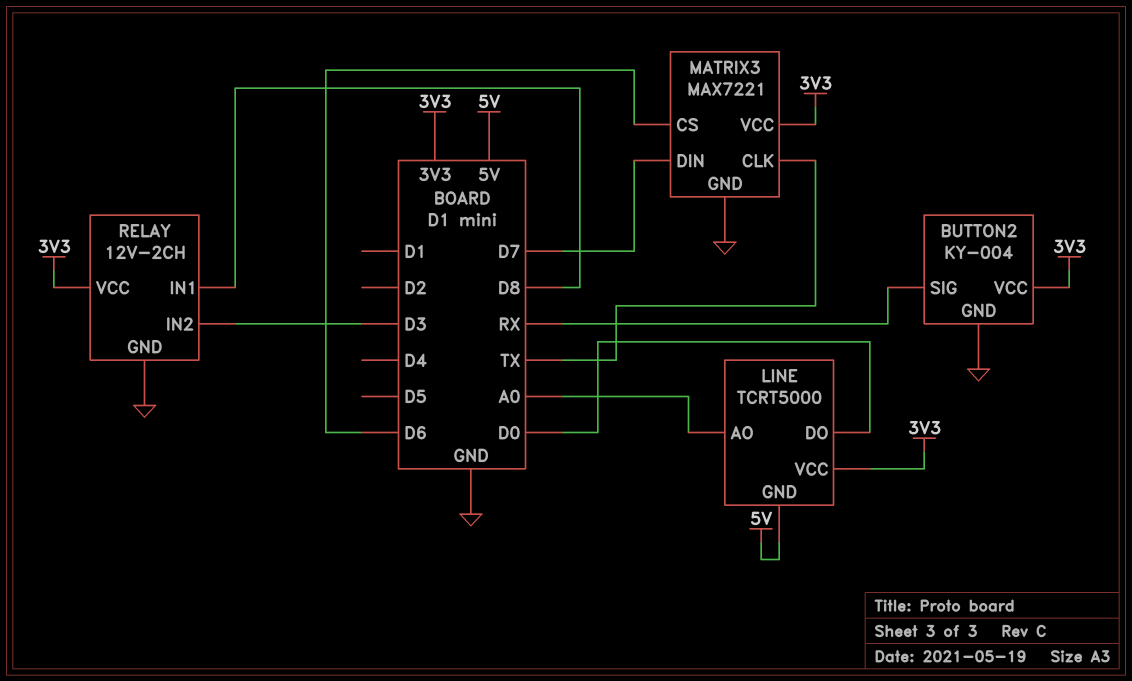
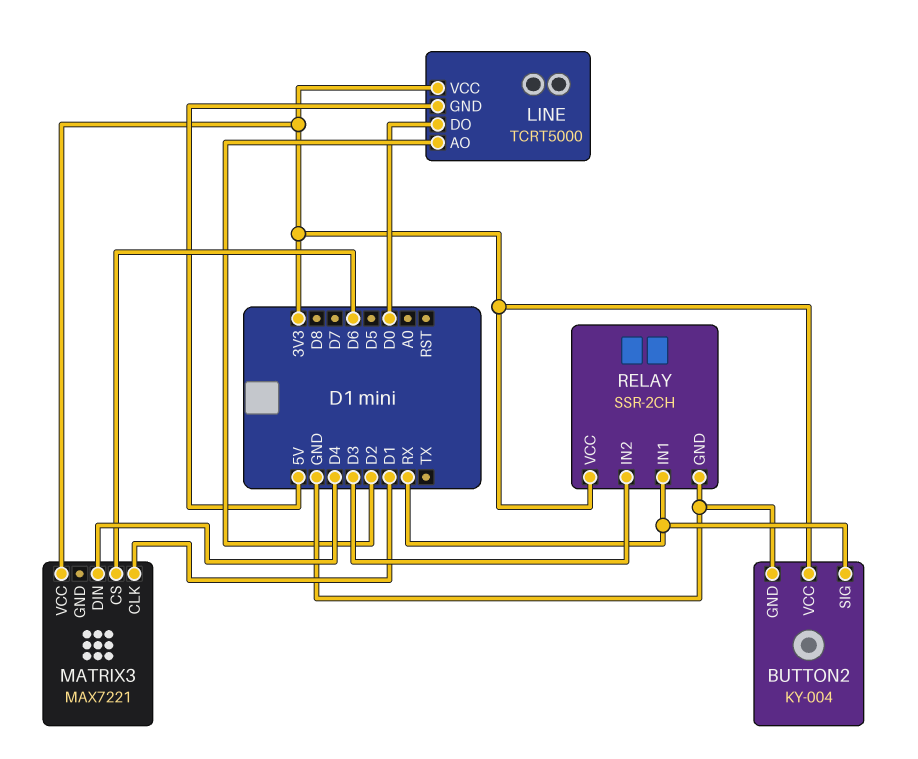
LINE pin AO: A0 -> D2
MATRIX3 pin CLK: TX -> D1
MATRIX3 pin DIN: D7 -> D4
MATRIX3 pin GND: GND -> none
RELAY: 12V-2CH -> SSR-2CH
RELAY pin IN1: D8 -> RX

